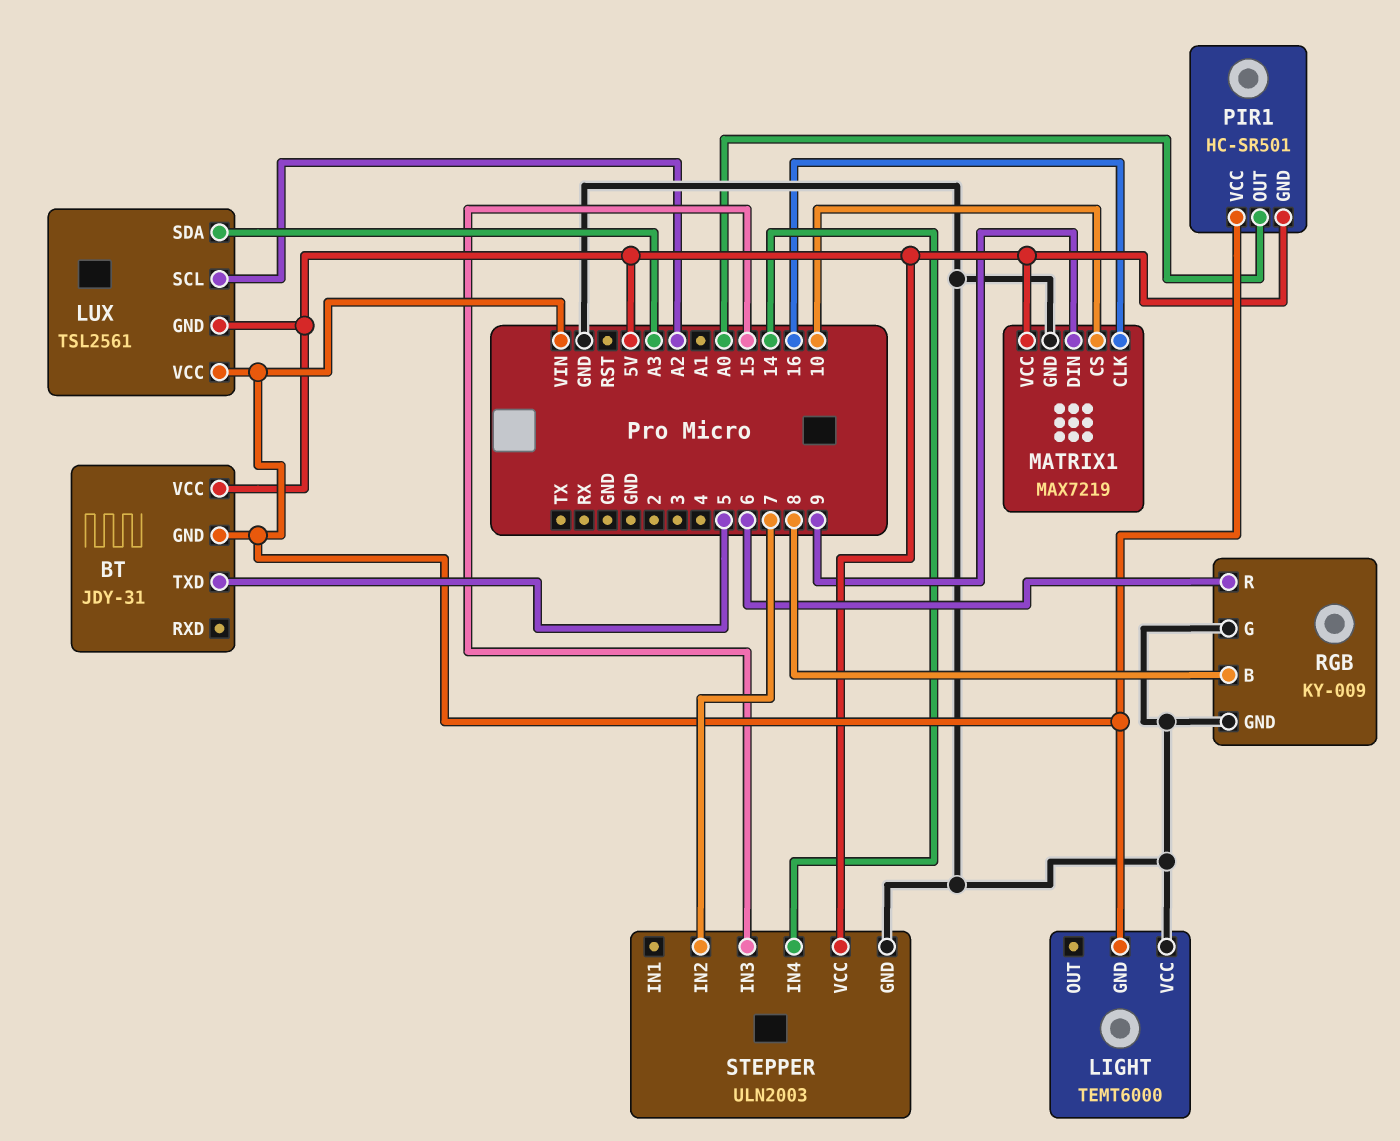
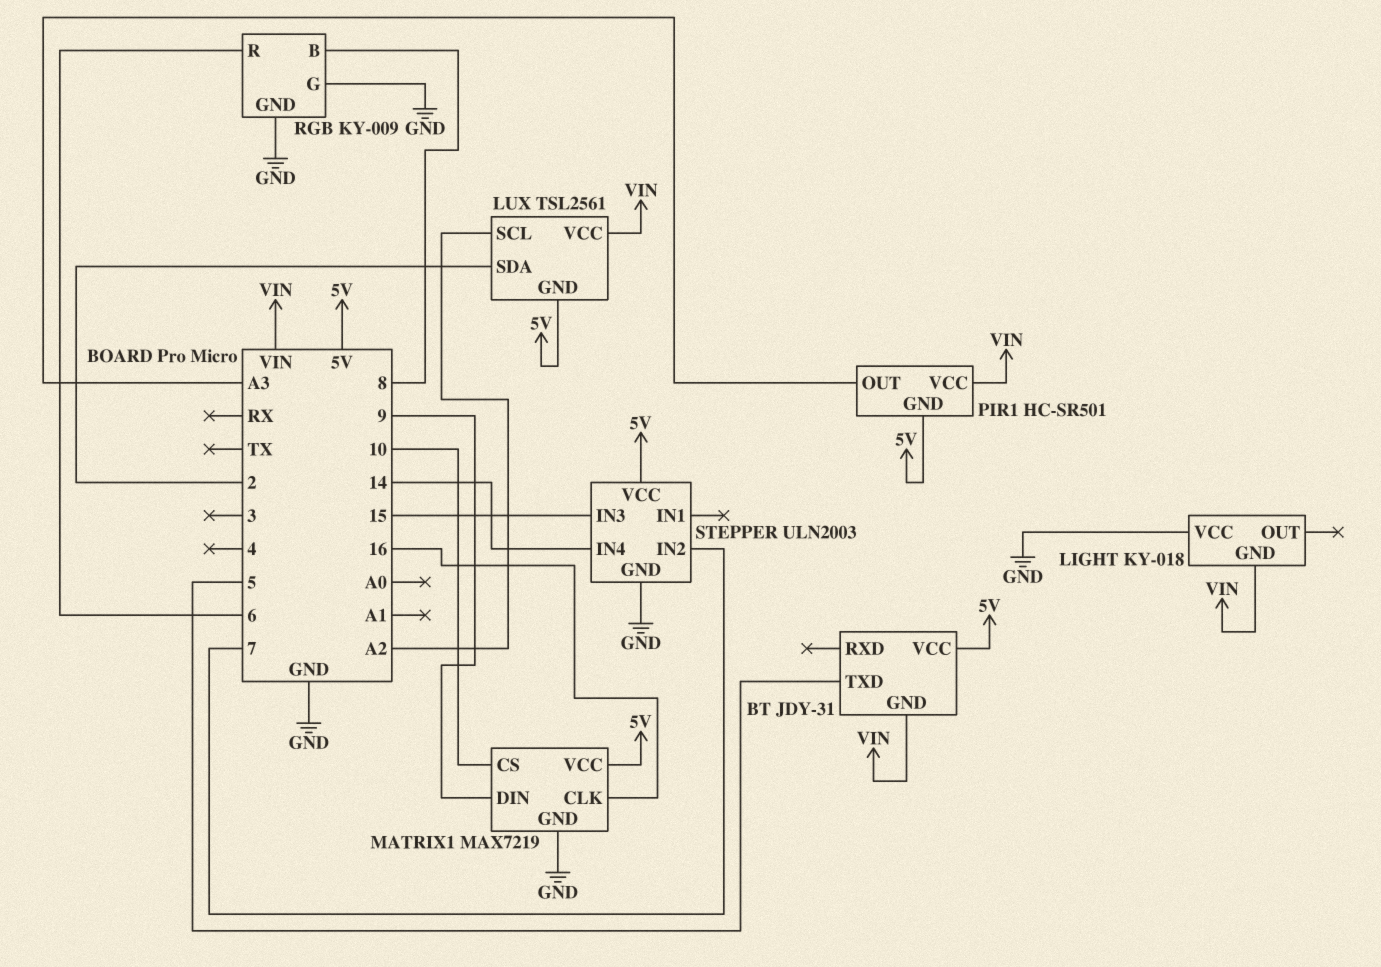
LIGHT: TEMT6000 -> KY-018
LUX pin SDA: A3 -> 2
PIR1 pin OUT: A0 -> A3

